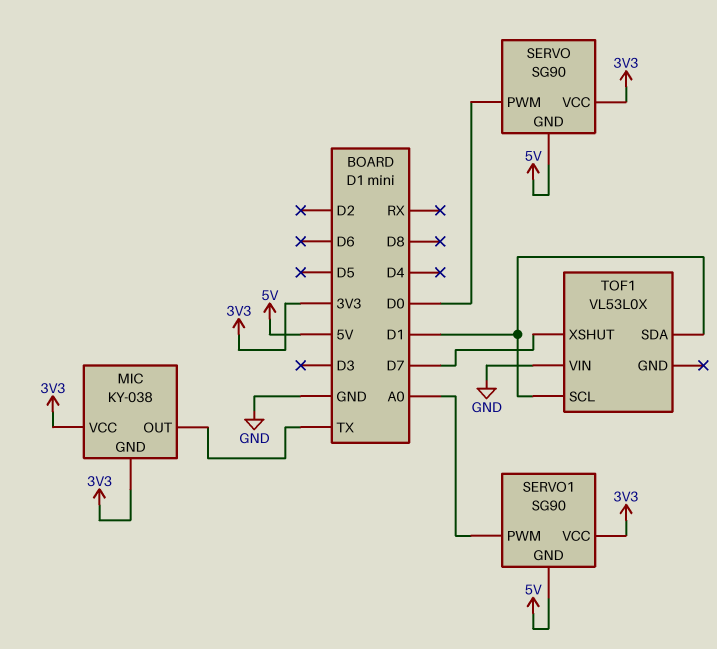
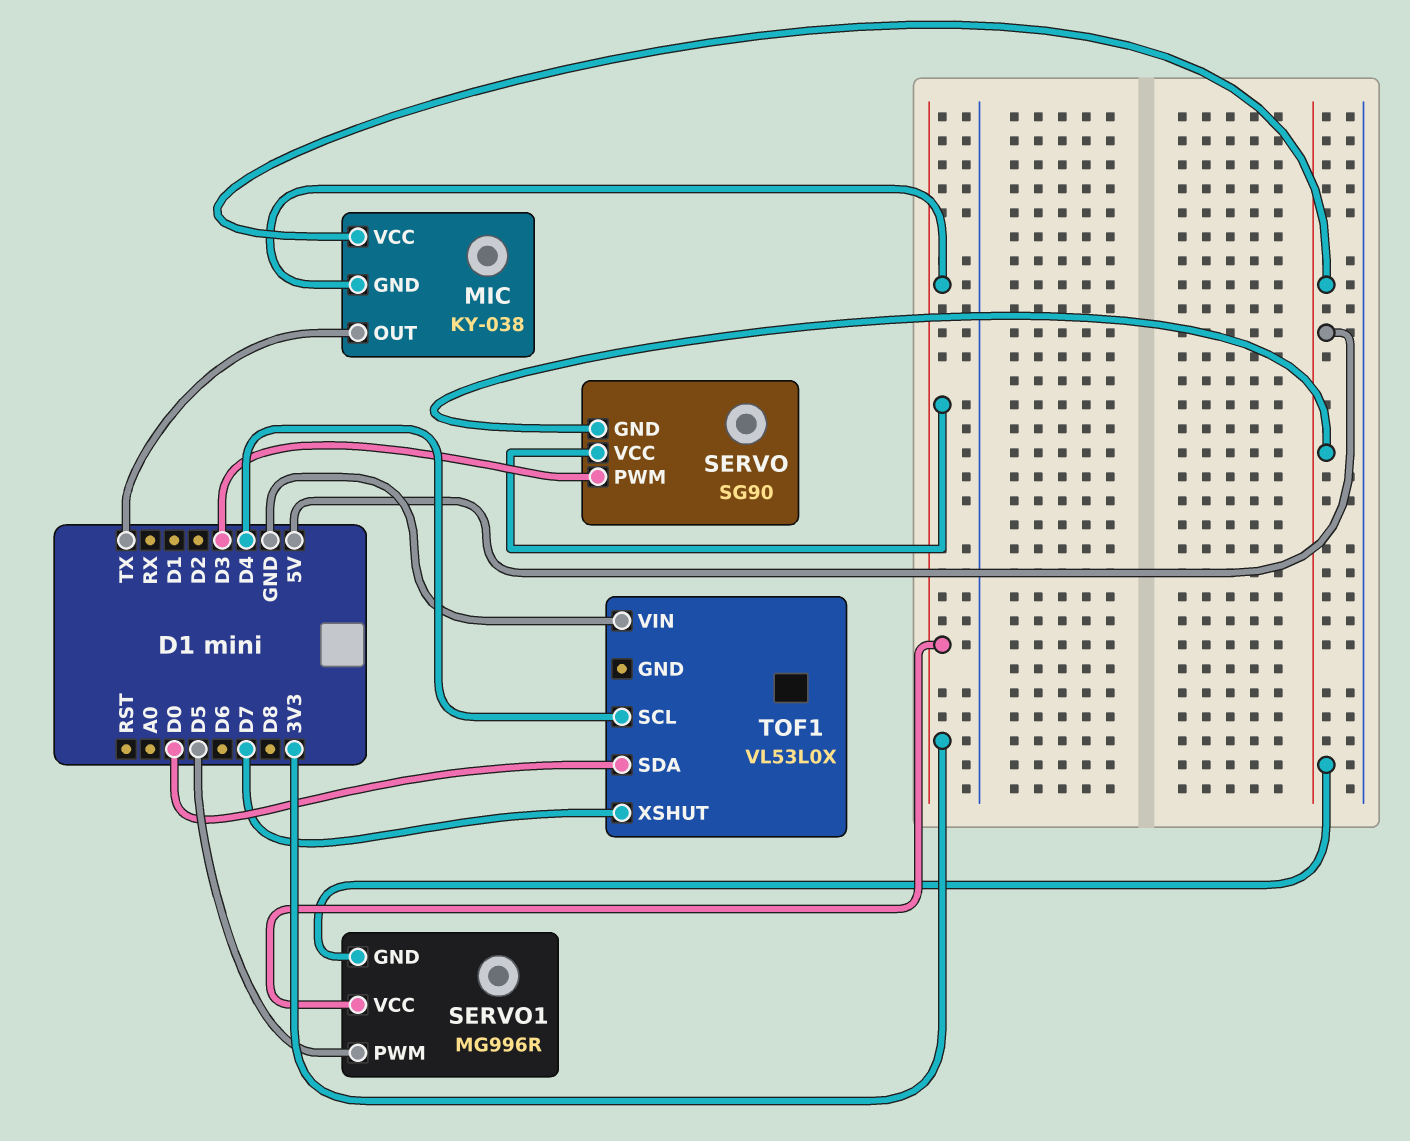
MIC pin VCC: 3V3 -> 5V
SERVO pin PWM: D0 -> D3
SERVO1: SG90 -> MG996R
SERVO1 pin PWM: A0 -> D5
TOF1 pin SCL: D1 -> D4
TOF1 pin SDA: D1 -> D0

